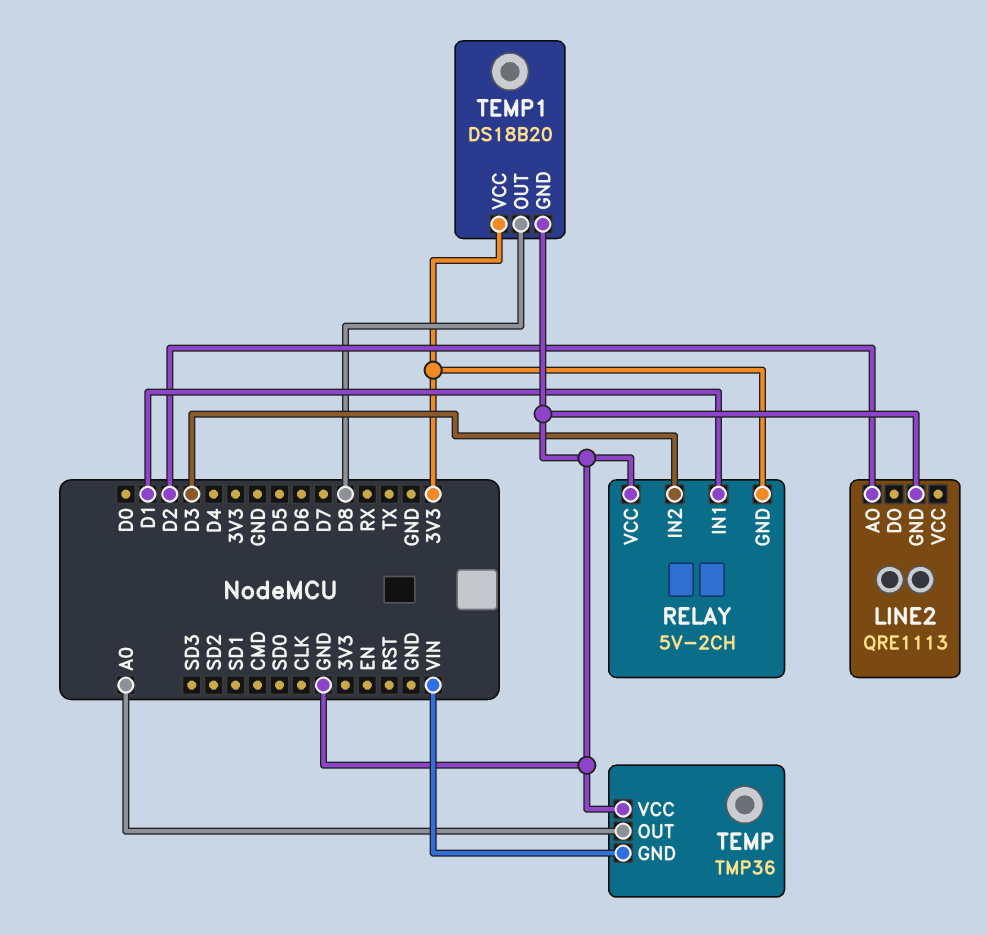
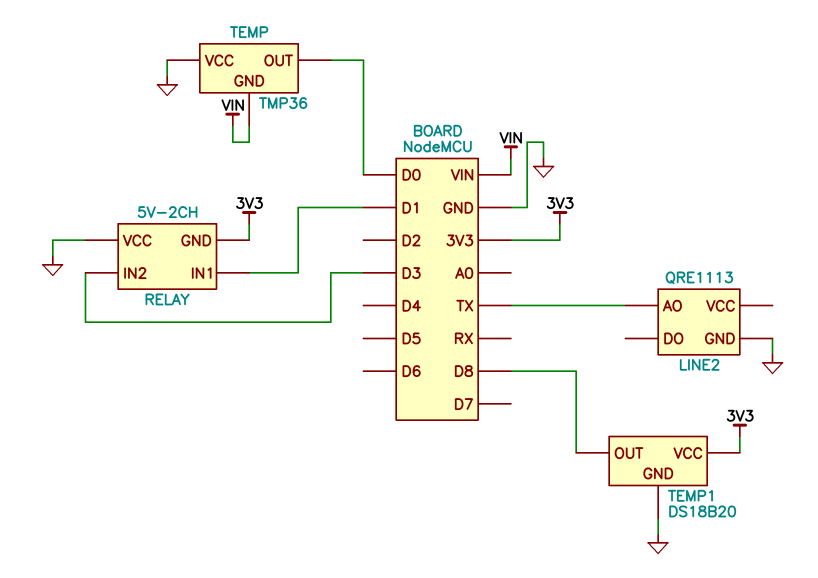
LINE2 pin AO: D2 -> TX
TEMP pin OUT: A0 -> D0

